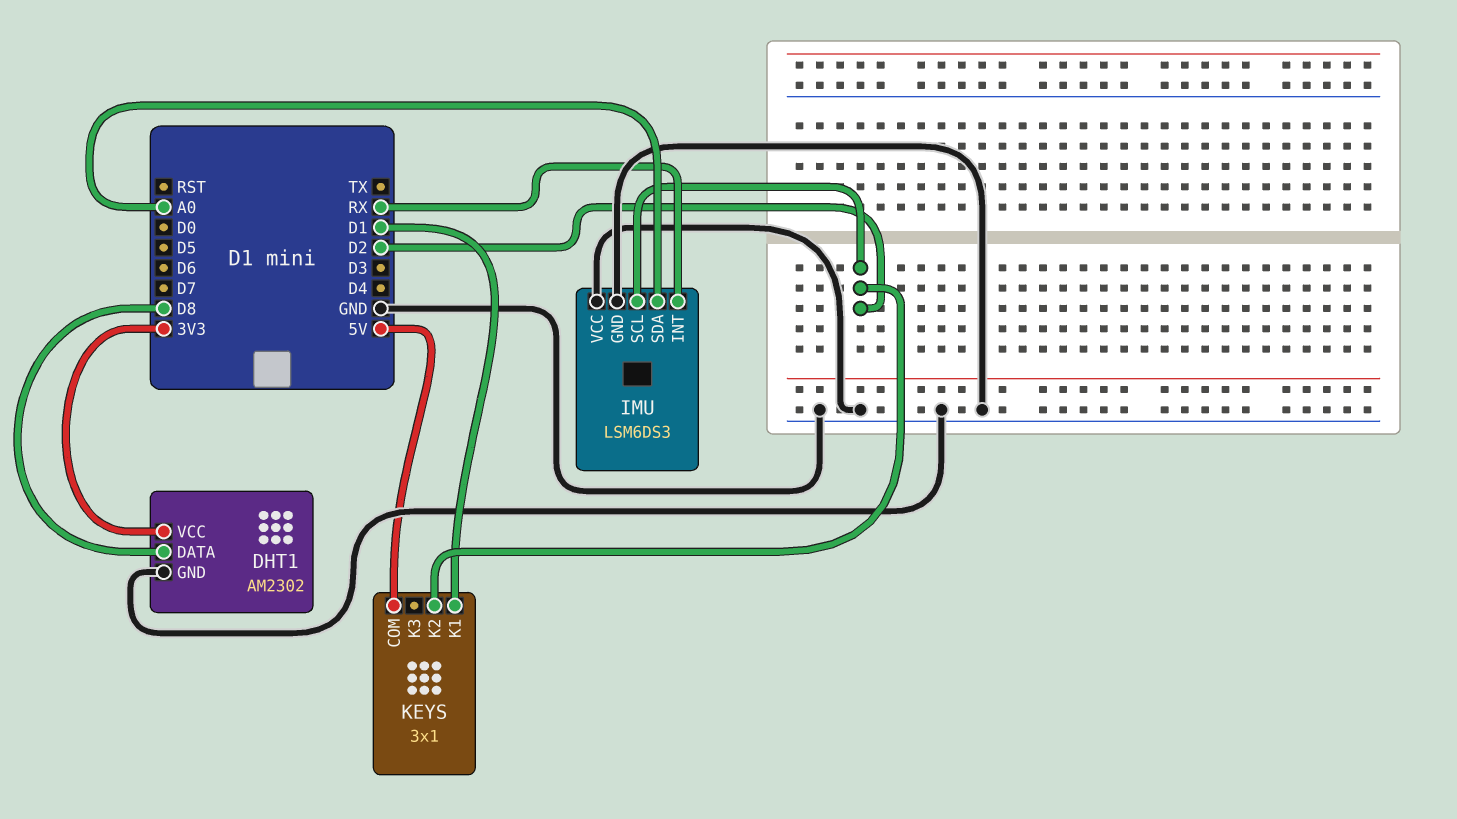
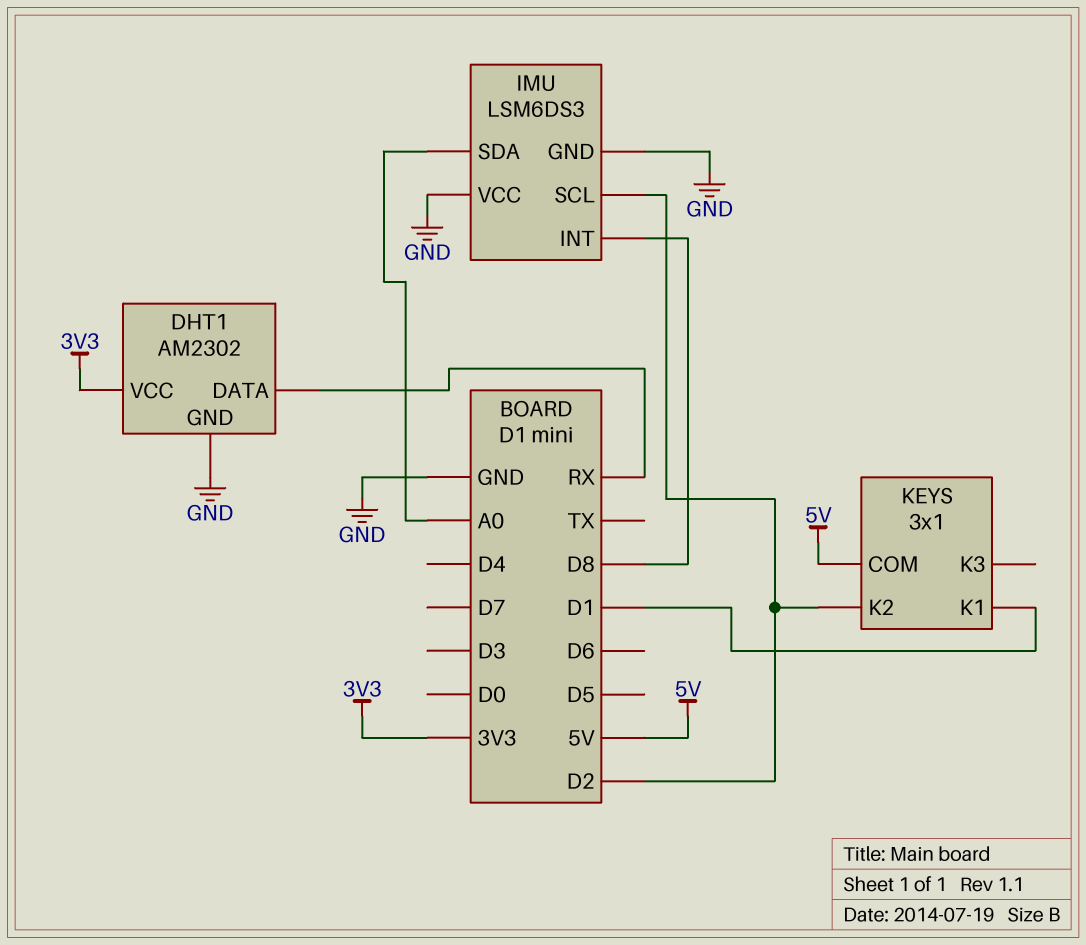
DHT1 pin DATA: D8 -> RX
IMU pin INT: RX -> D8

